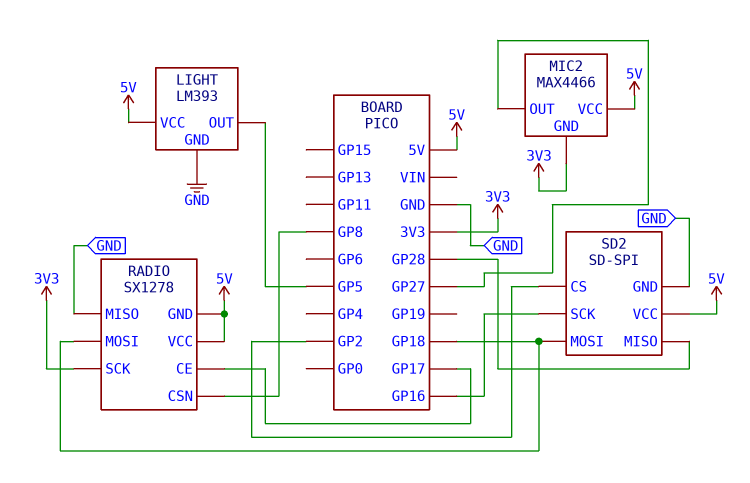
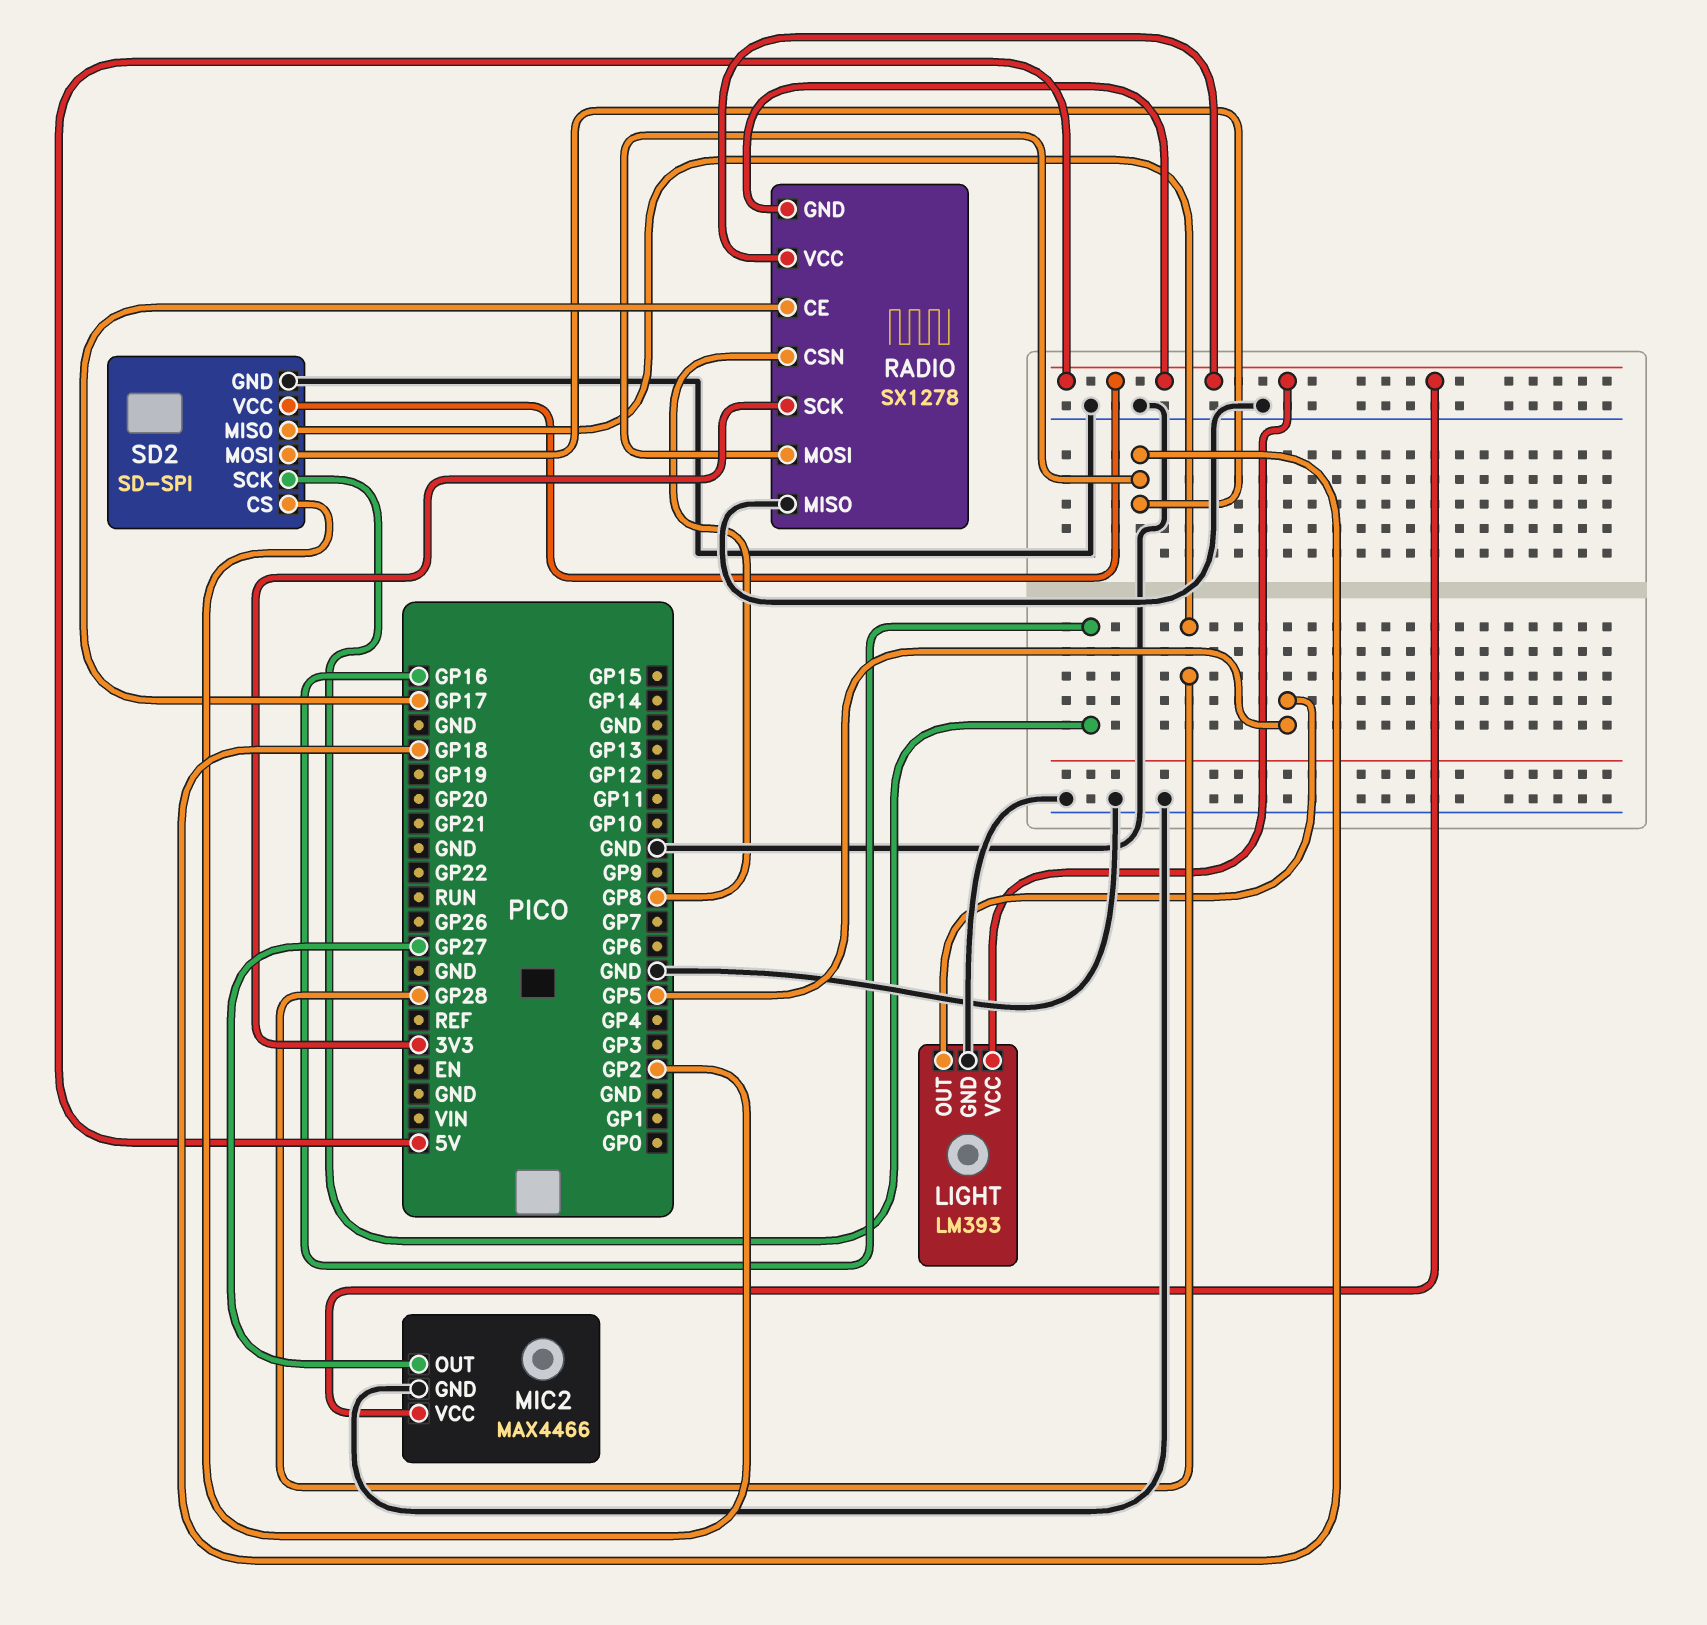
MIC2 pin GND: 3V3 -> GND

